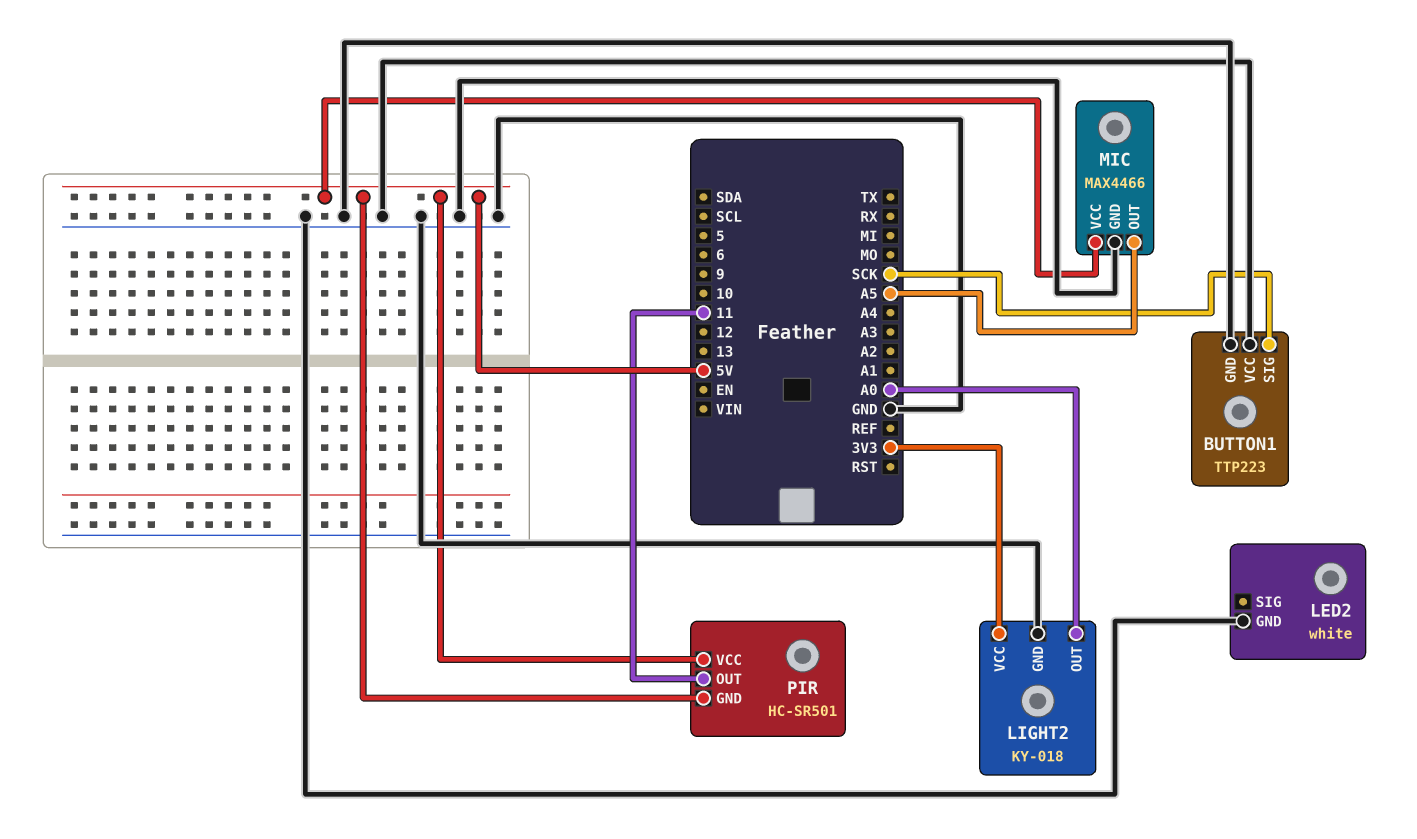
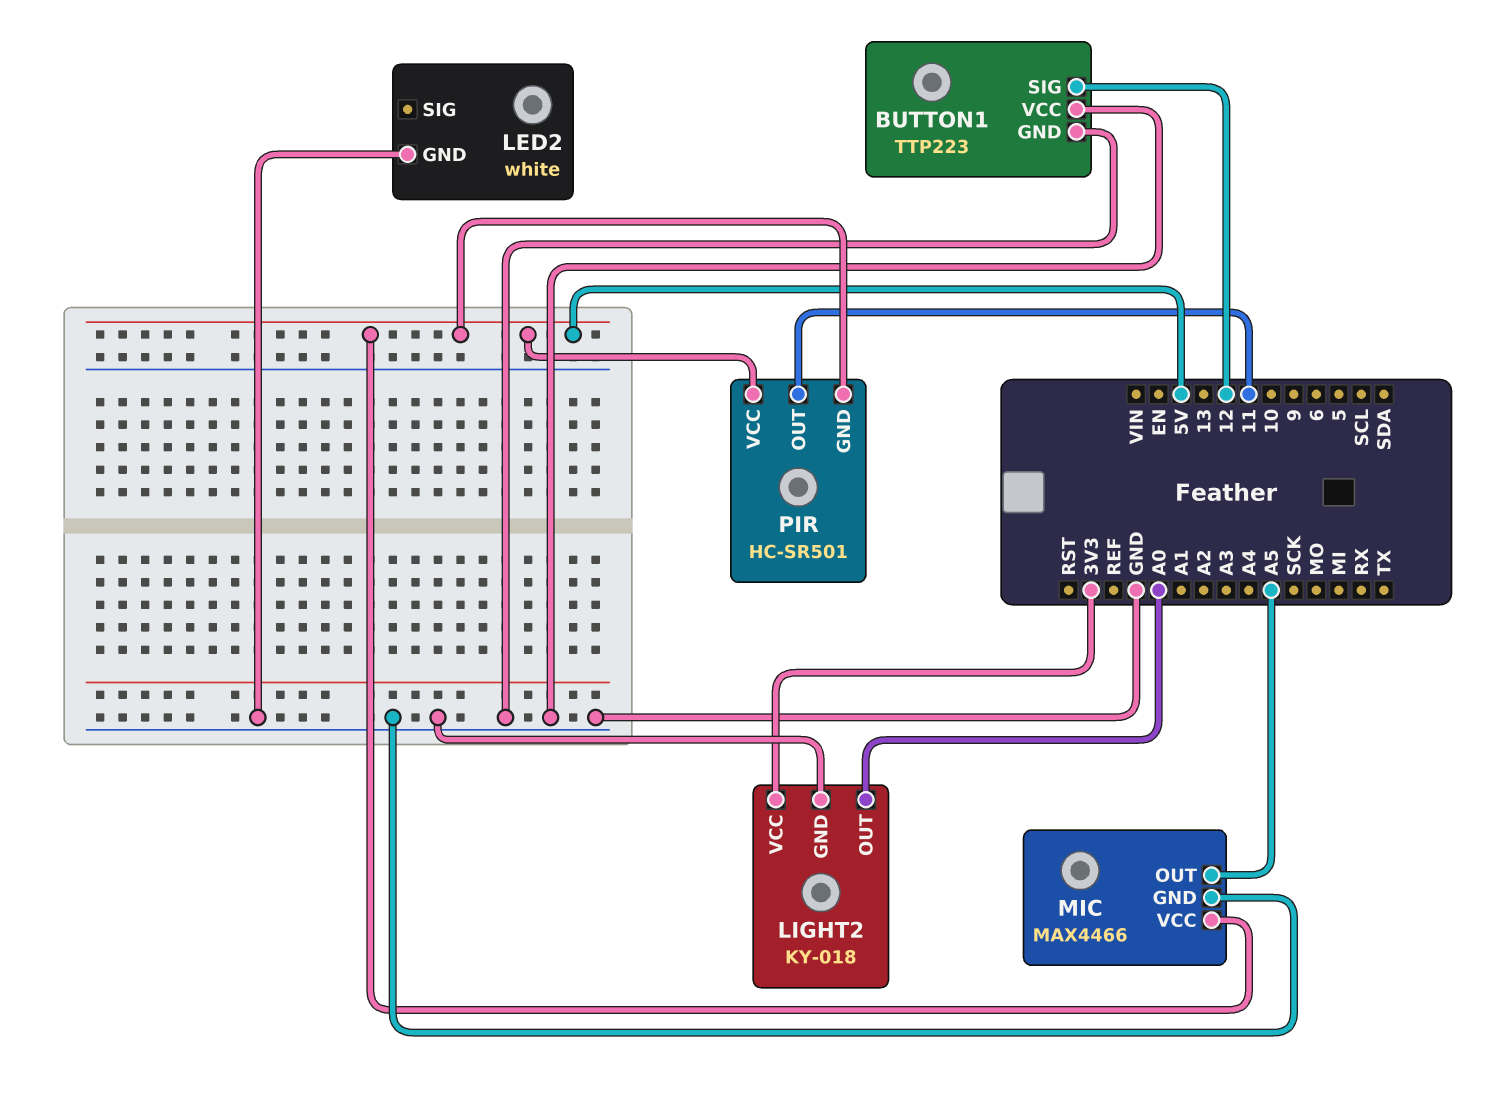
BUTTON1 pin SIG: SCK -> 12

